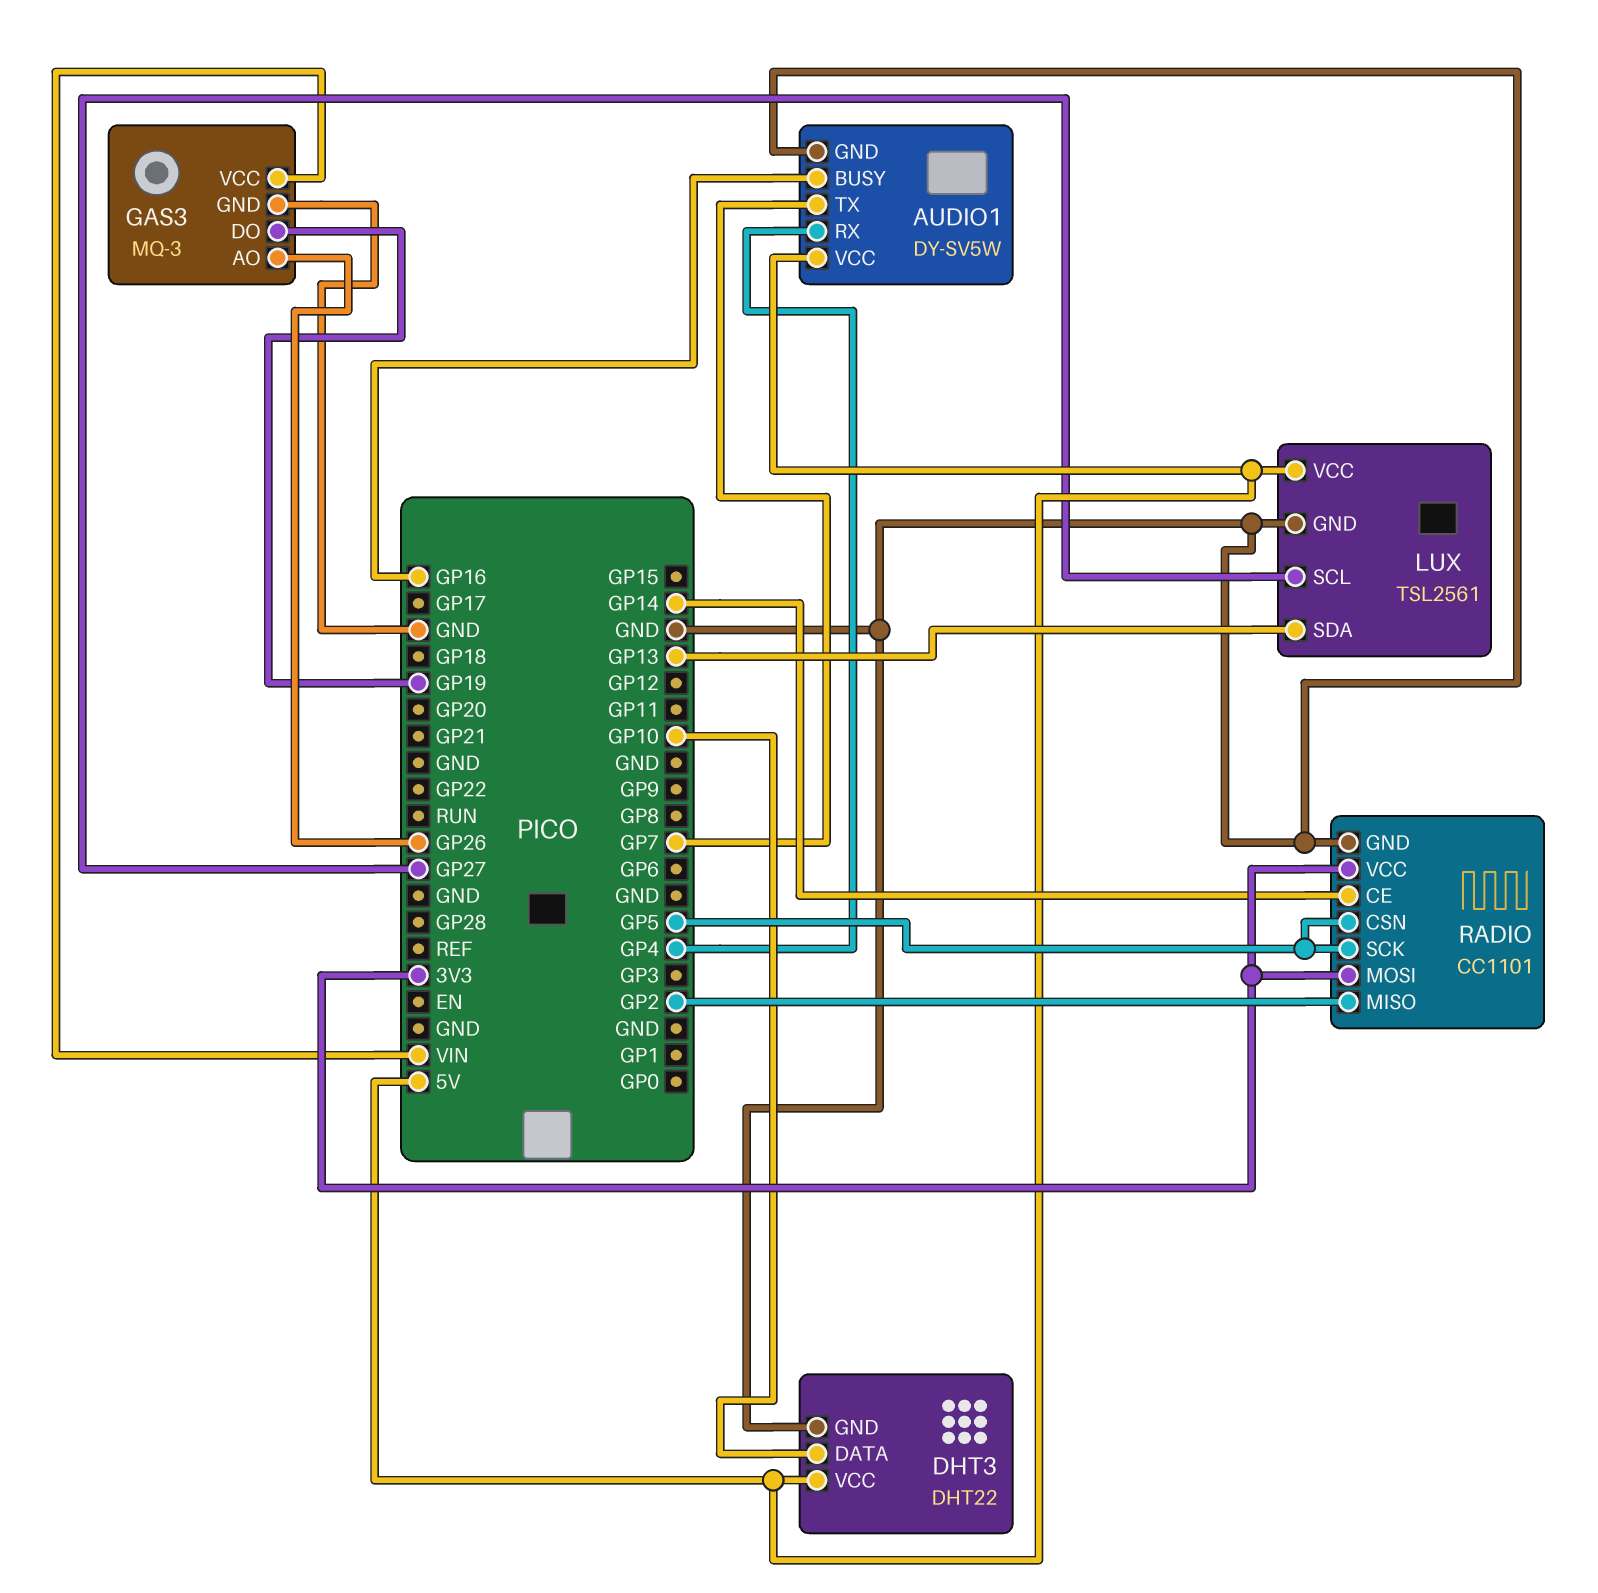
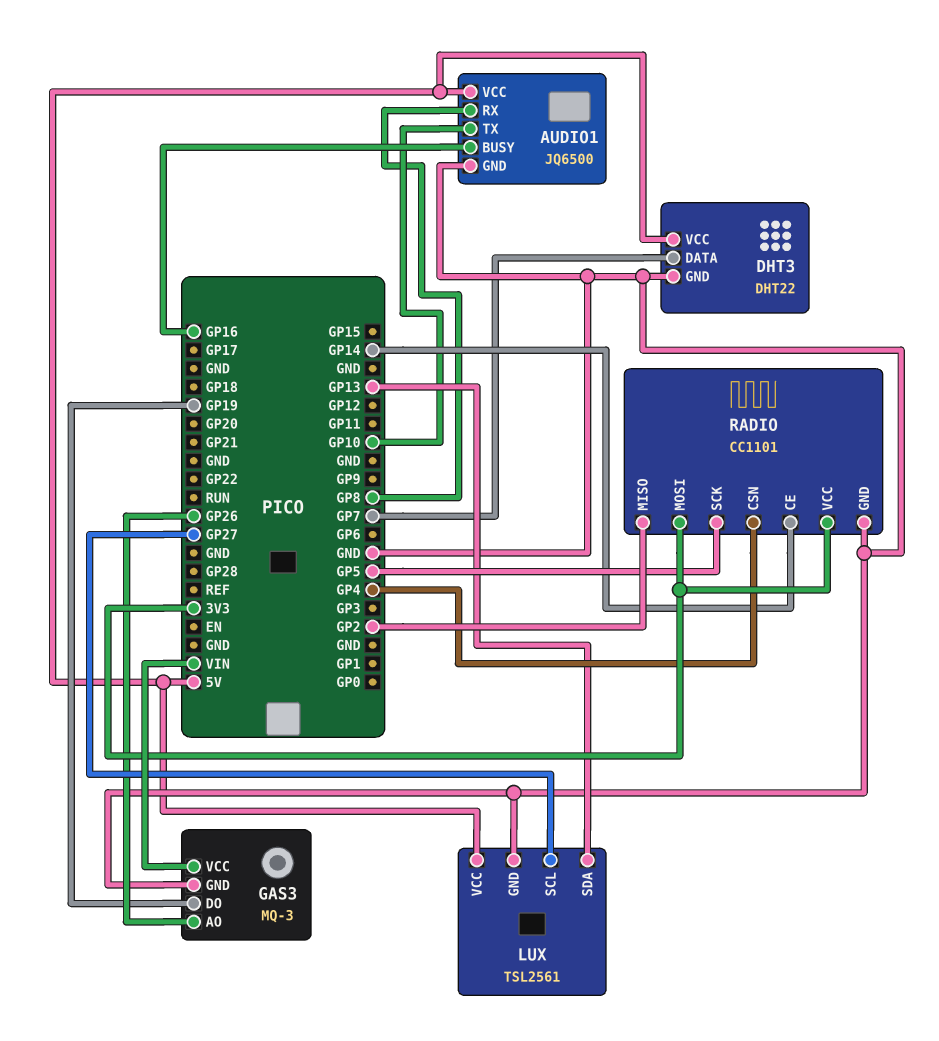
AUDIO1: DY-SV5W -> JQ6500
AUDIO1 pin RX: GP4 -> GP8
AUDIO1 pin TX: GP7 -> GP10
DHT3 pin DATA: GP10 -> GP7
RADIO pin CSN: GP5 -> GP4

